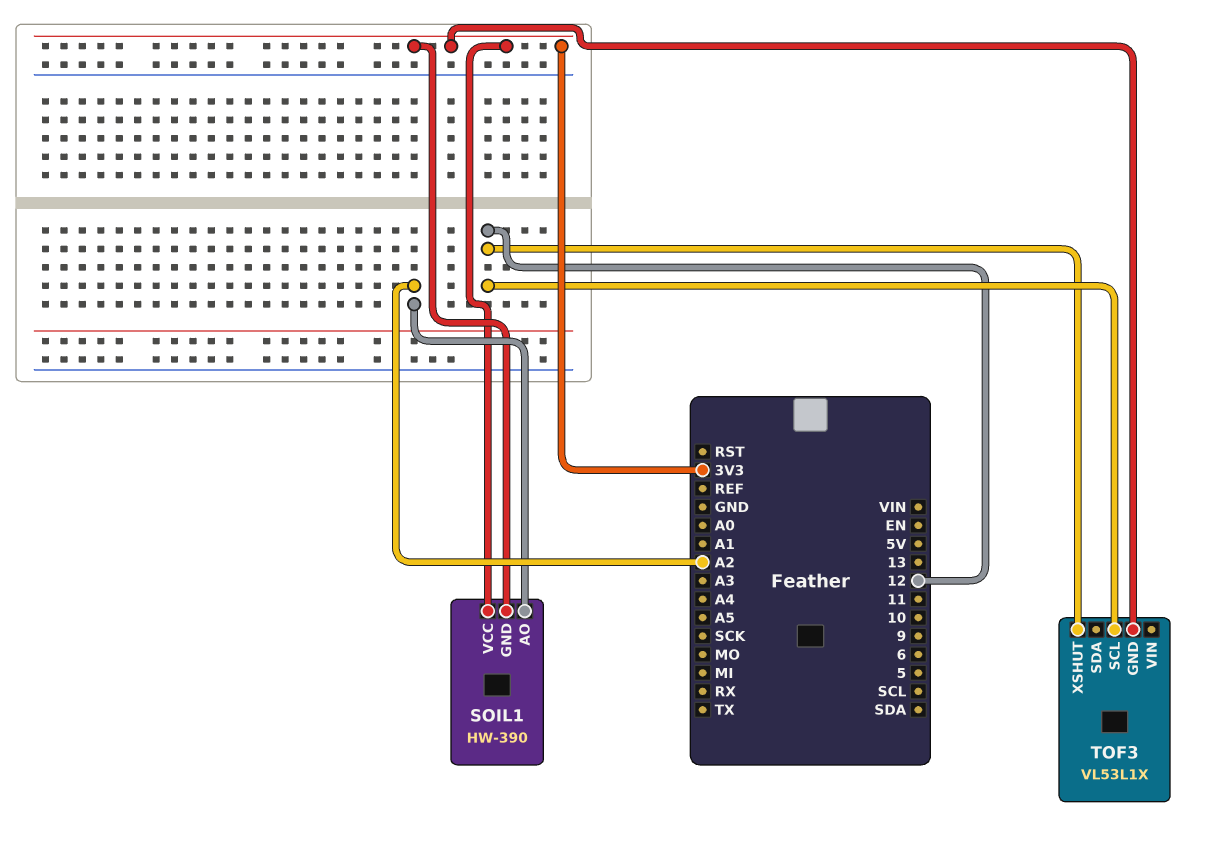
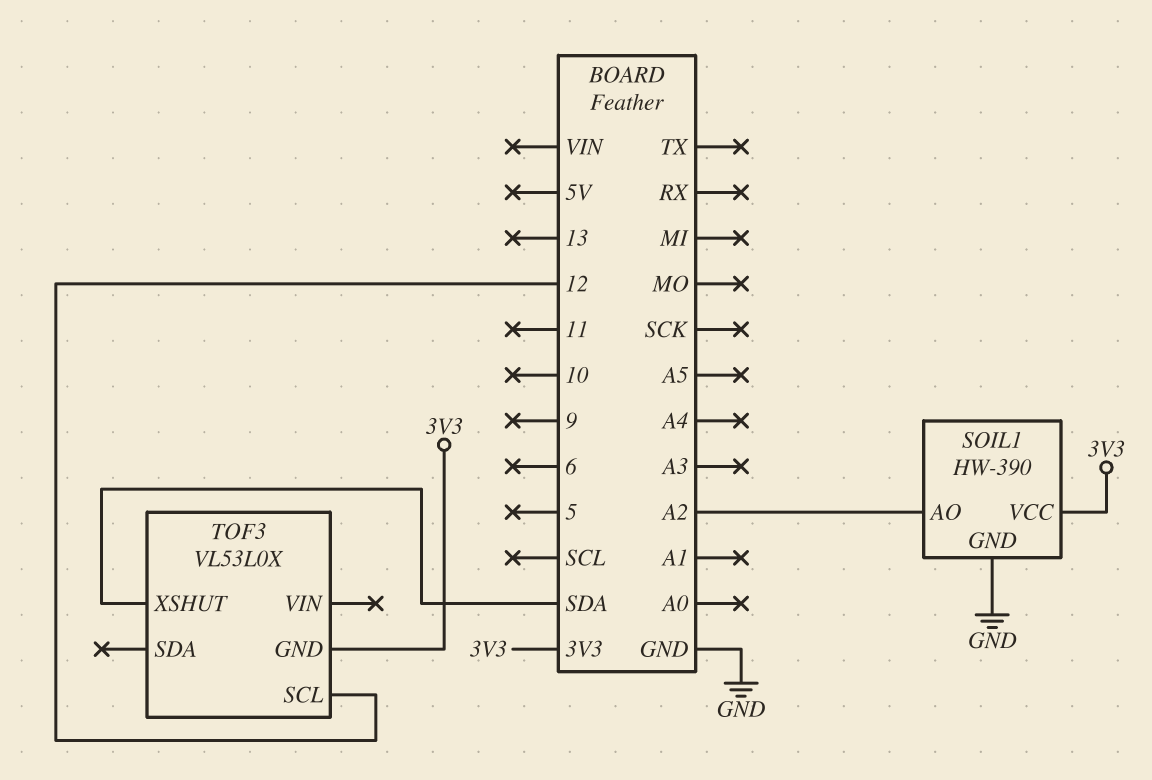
SOIL1 pin GND: 3V3 -> GND
TOF3: VL53L1X -> VL53L0X
TOF3 pin XSHUT: 12 -> SDA

